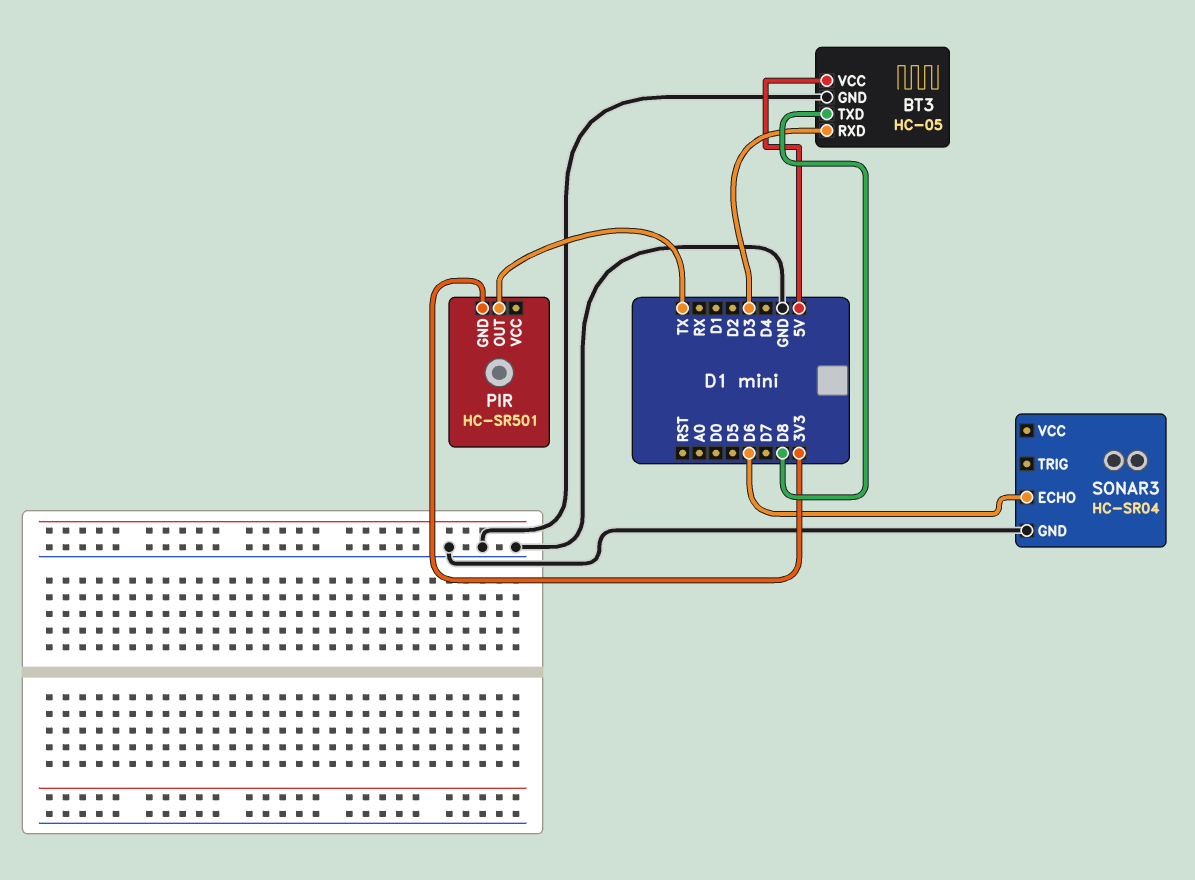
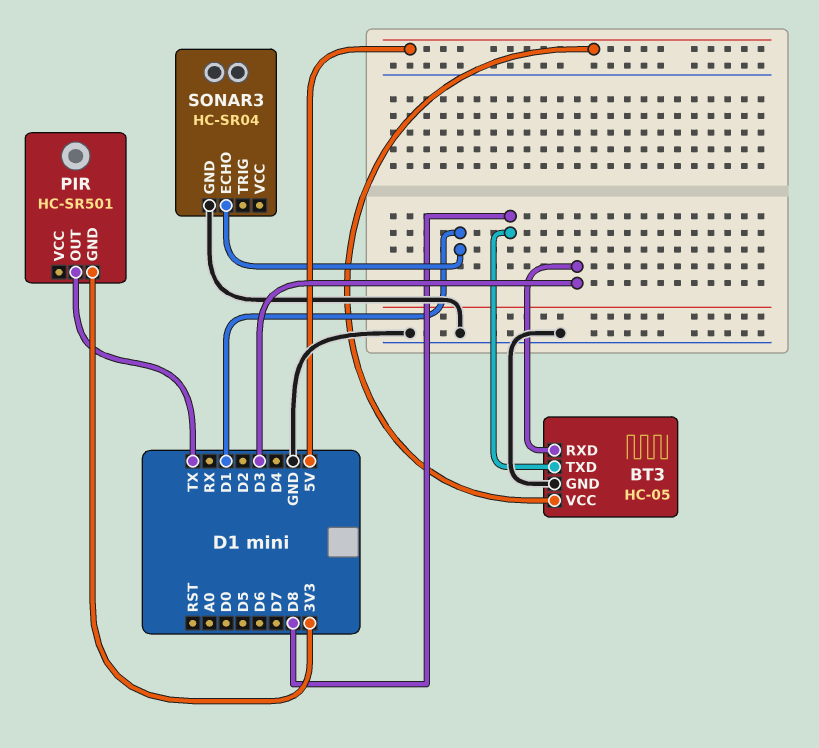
SONAR3 pin ECHO: D6 -> D1

